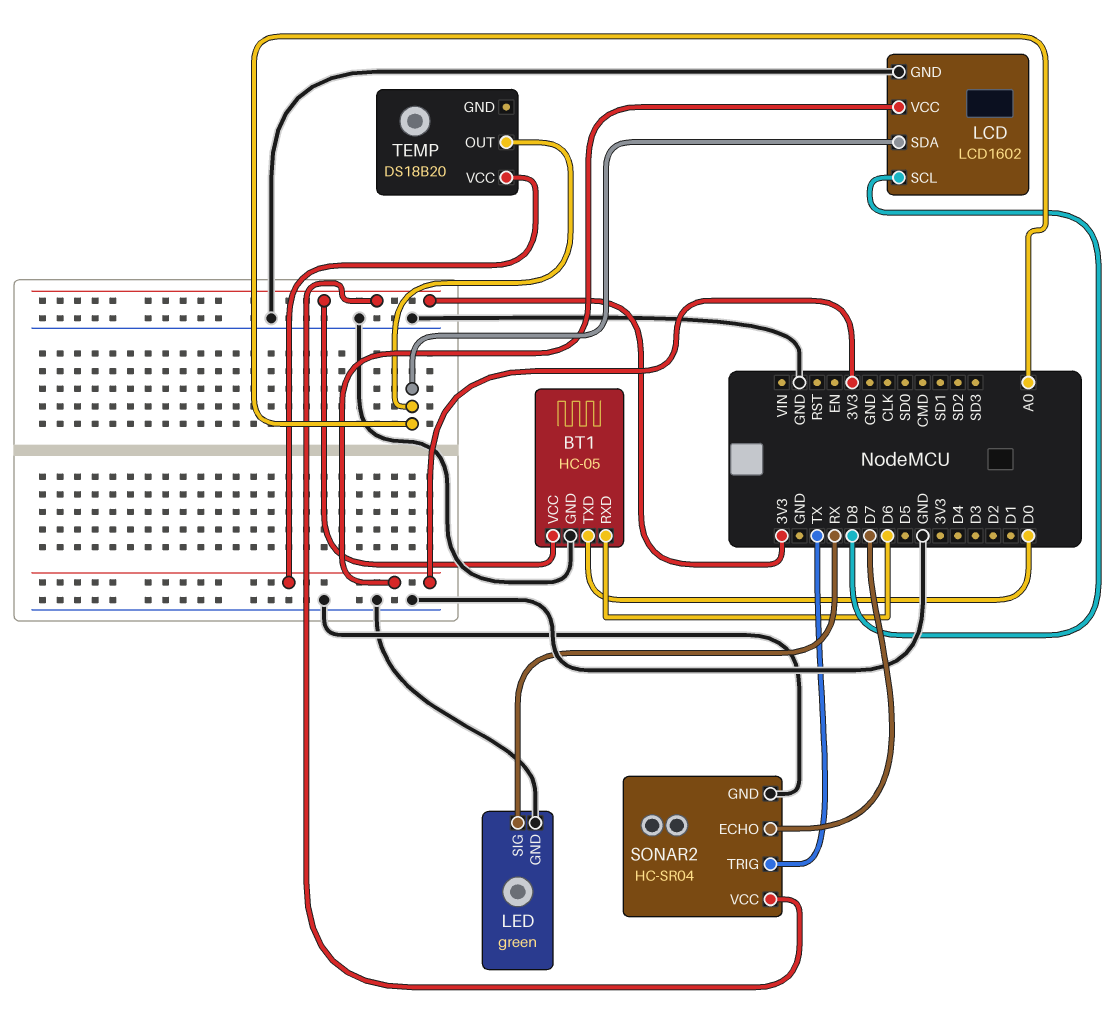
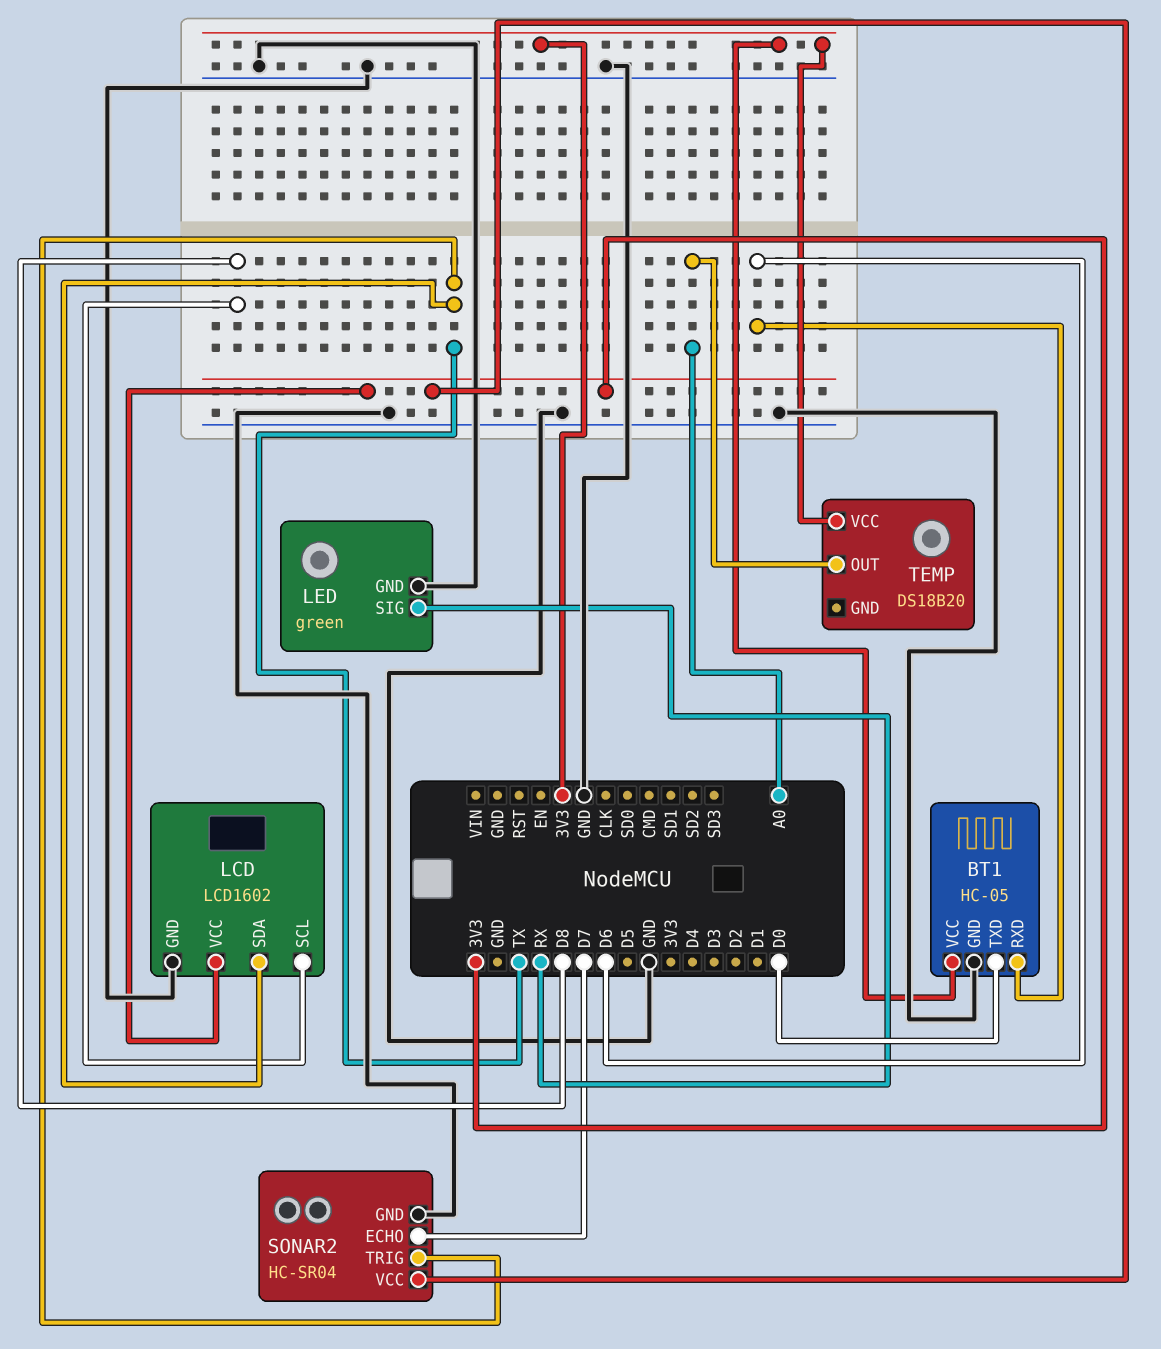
LCD pin SDA: A0 -> TX

